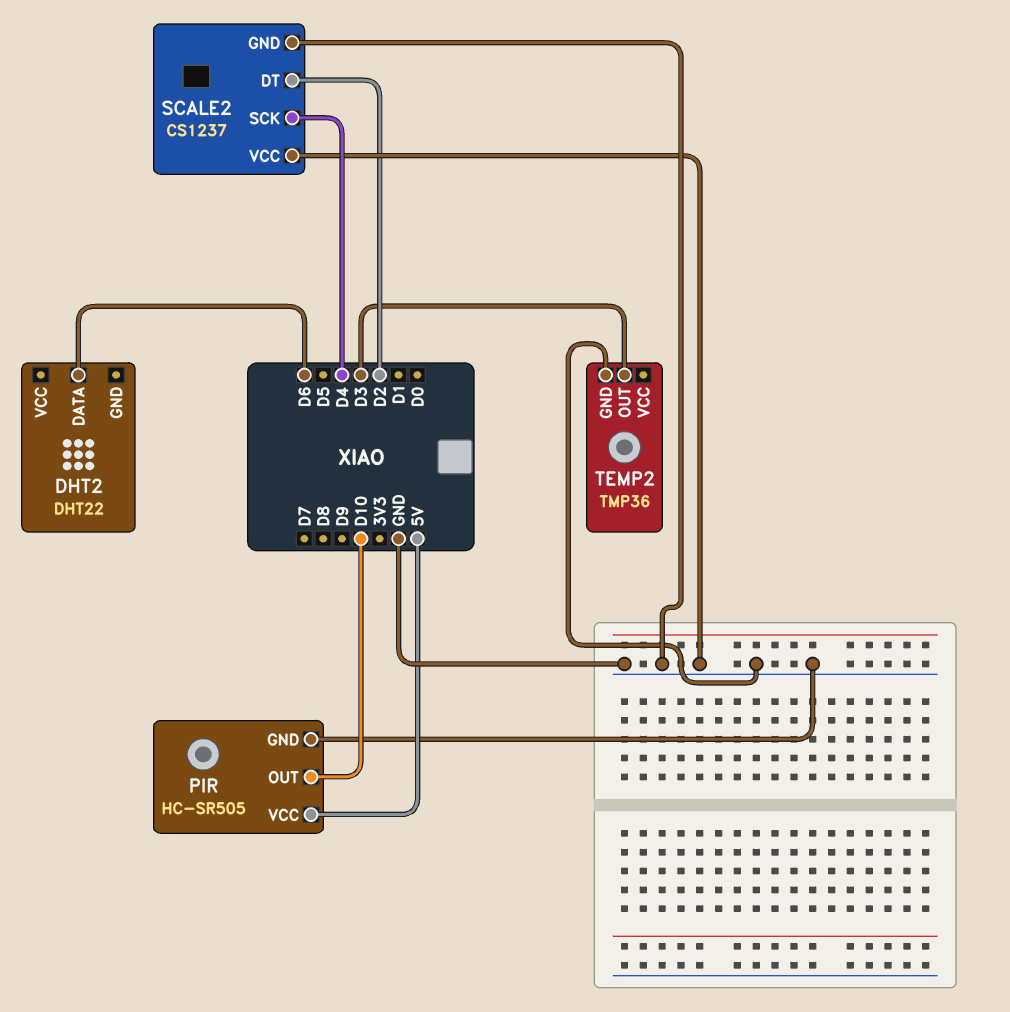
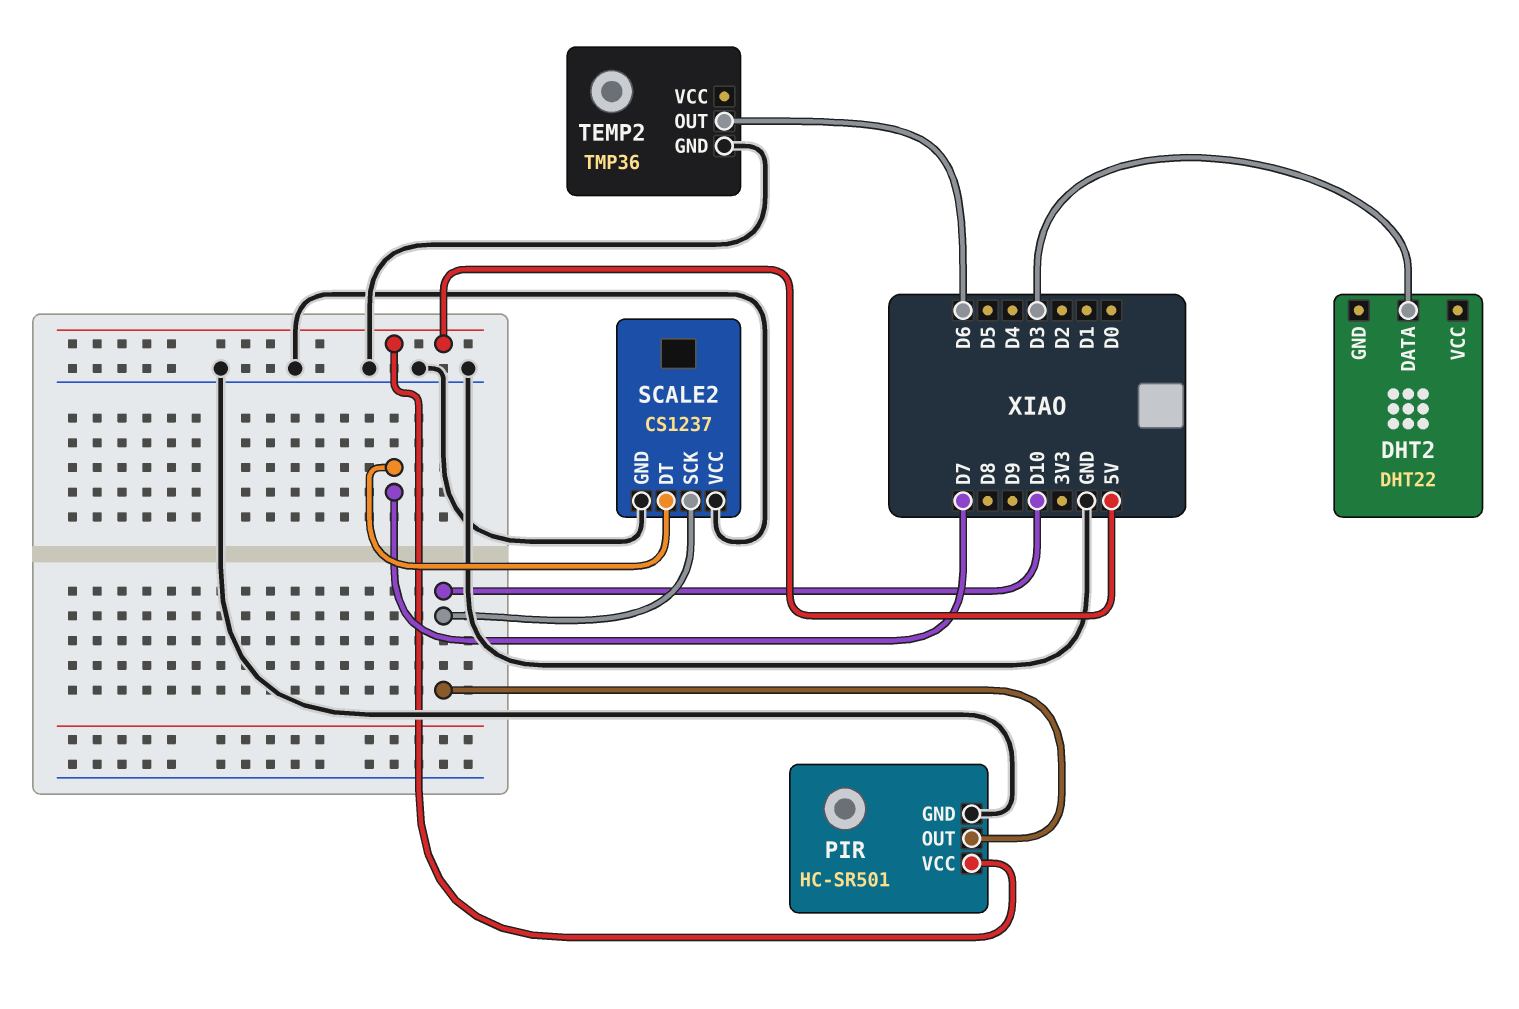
DHT2 pin DATA: D6 -> D3
PIR: HC-SR505 -> HC-SR501
SCALE2 pin DT: D2 -> D7
SCALE2 pin SCK: D4 -> D10
TEMP2 pin OUT: D3 -> D6

